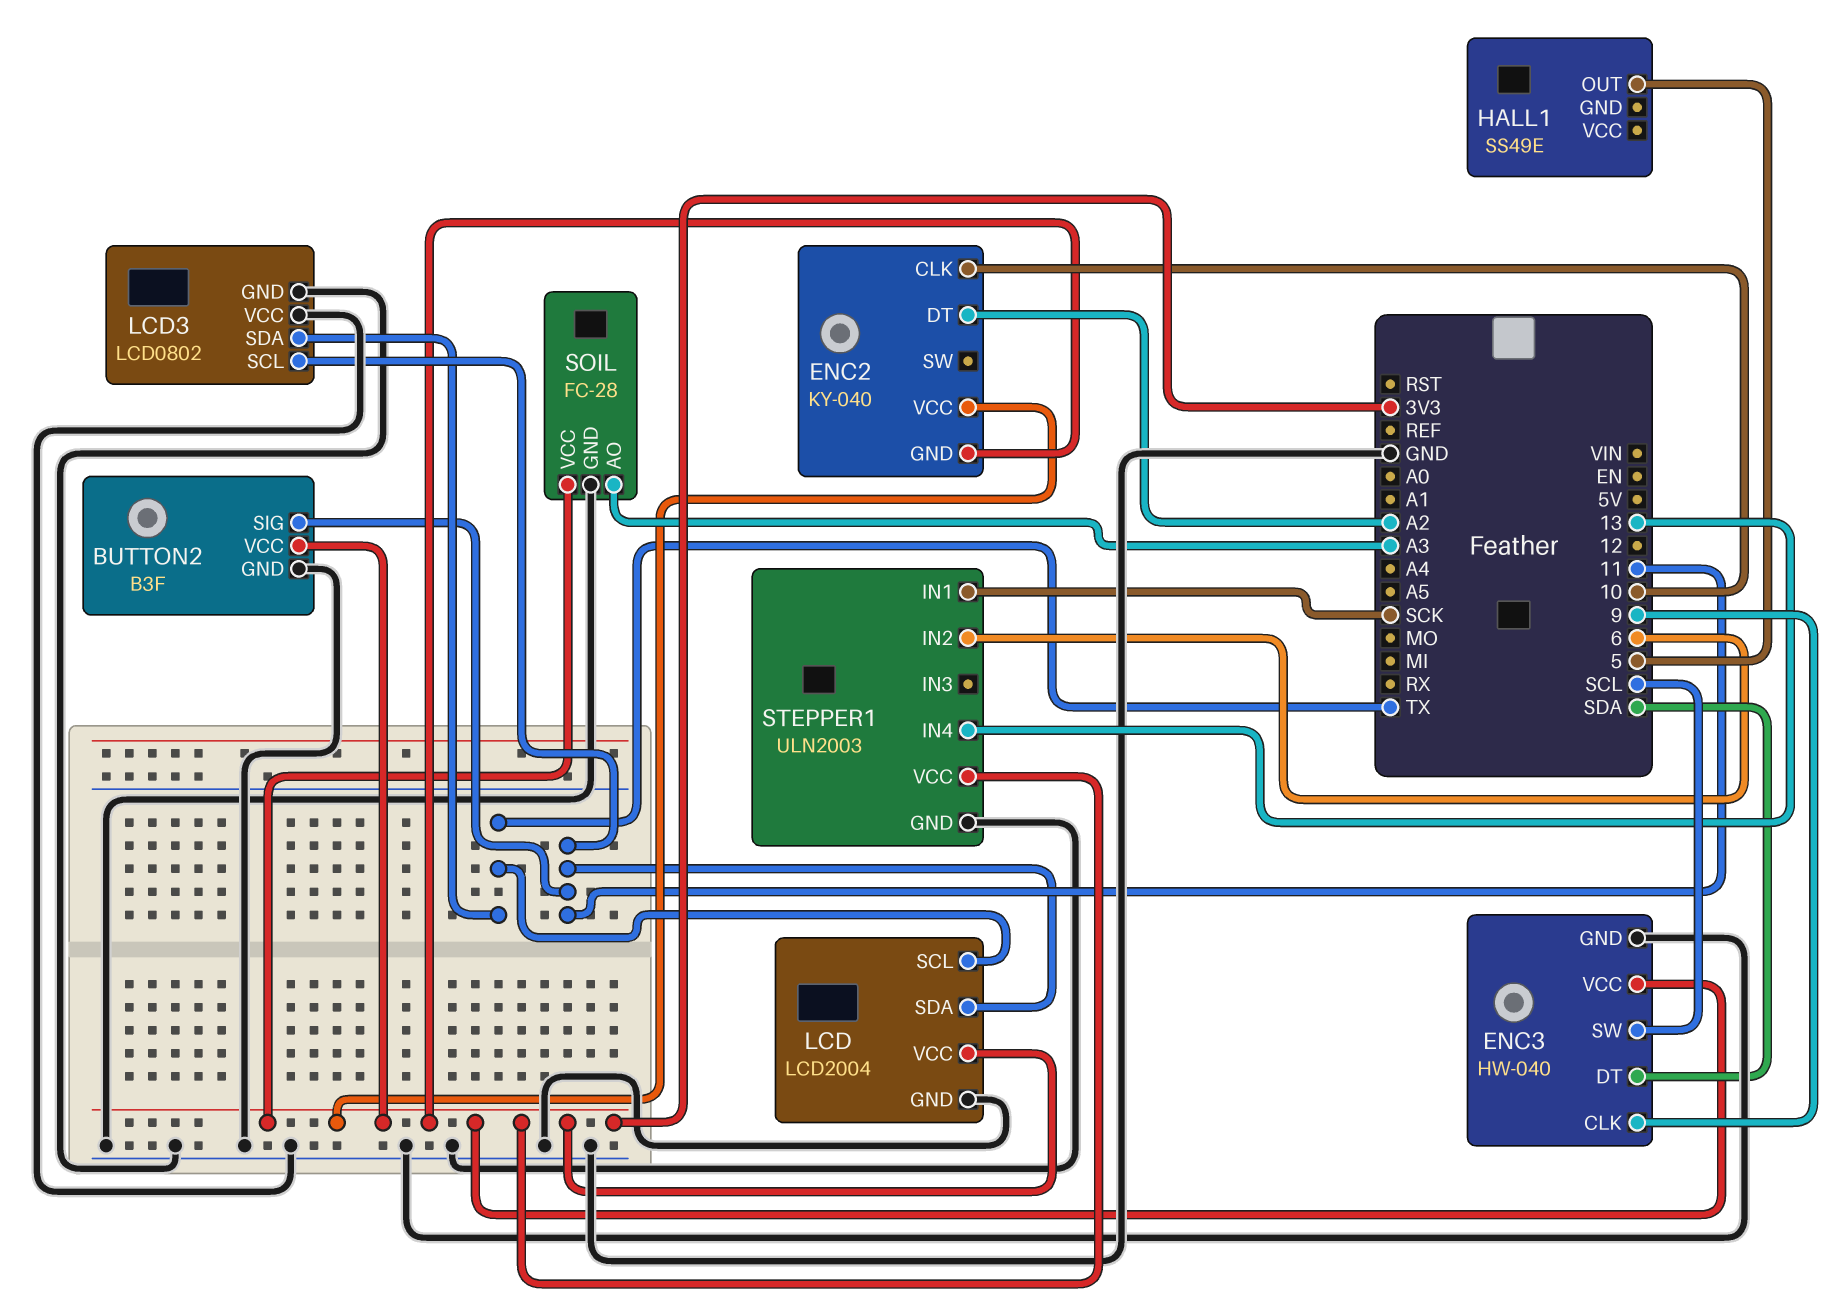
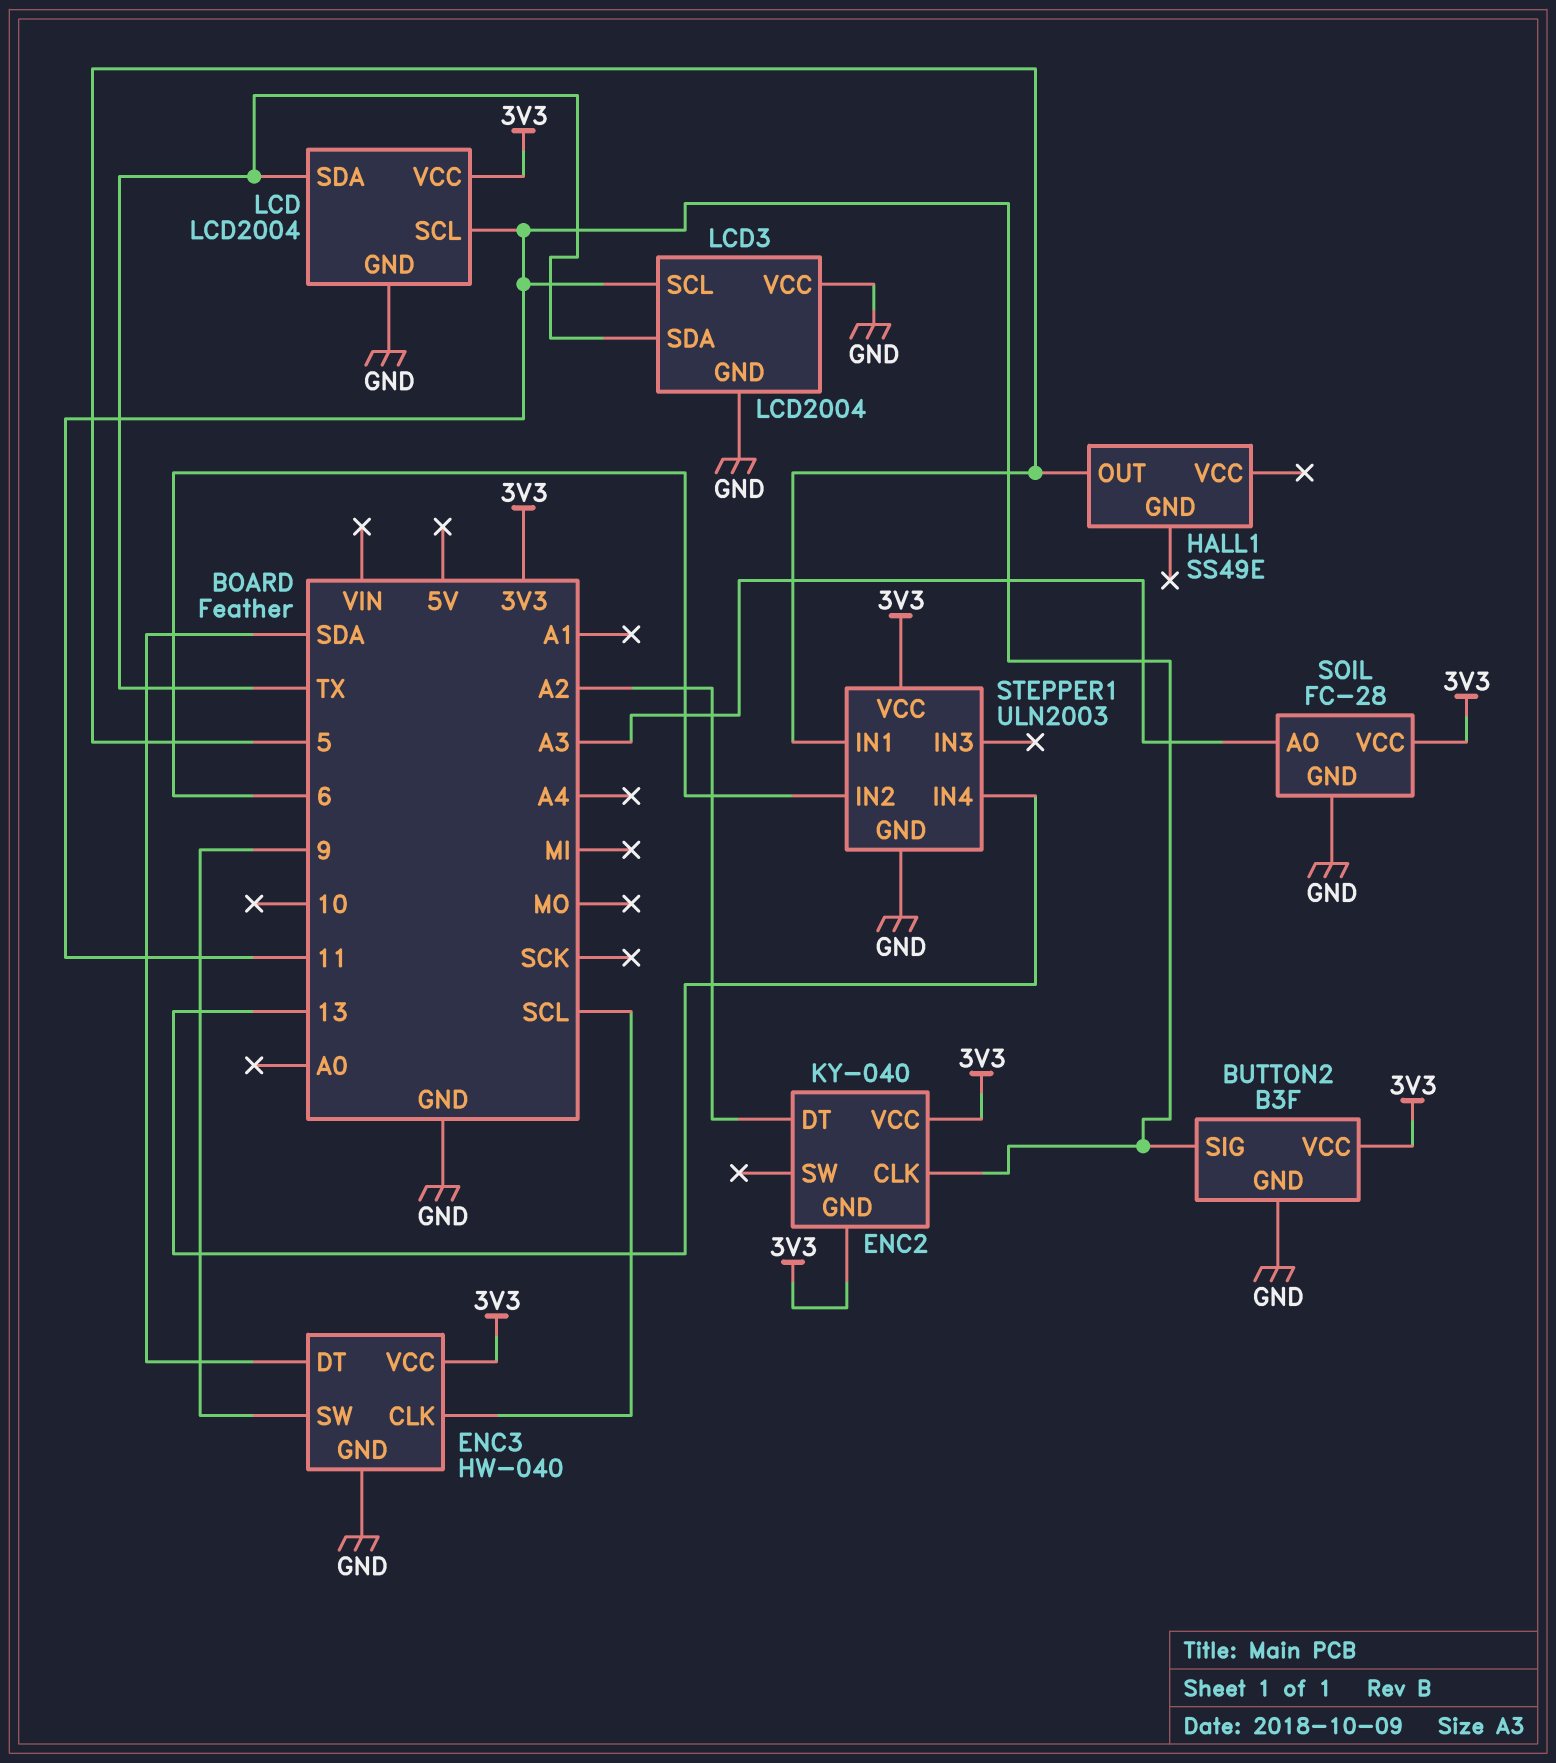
ENC2 pin CLK: 10 -> 11
ENC3 pin CLK: 9 -> SCL
ENC3 pin SW: SCL -> 9
LCD pin SCL: TX -> 11
LCD pin SDA: 11 -> TX
LCD3: LCD0802 -> LCD2004
STEPPER1 pin IN1: SCK -> 5

